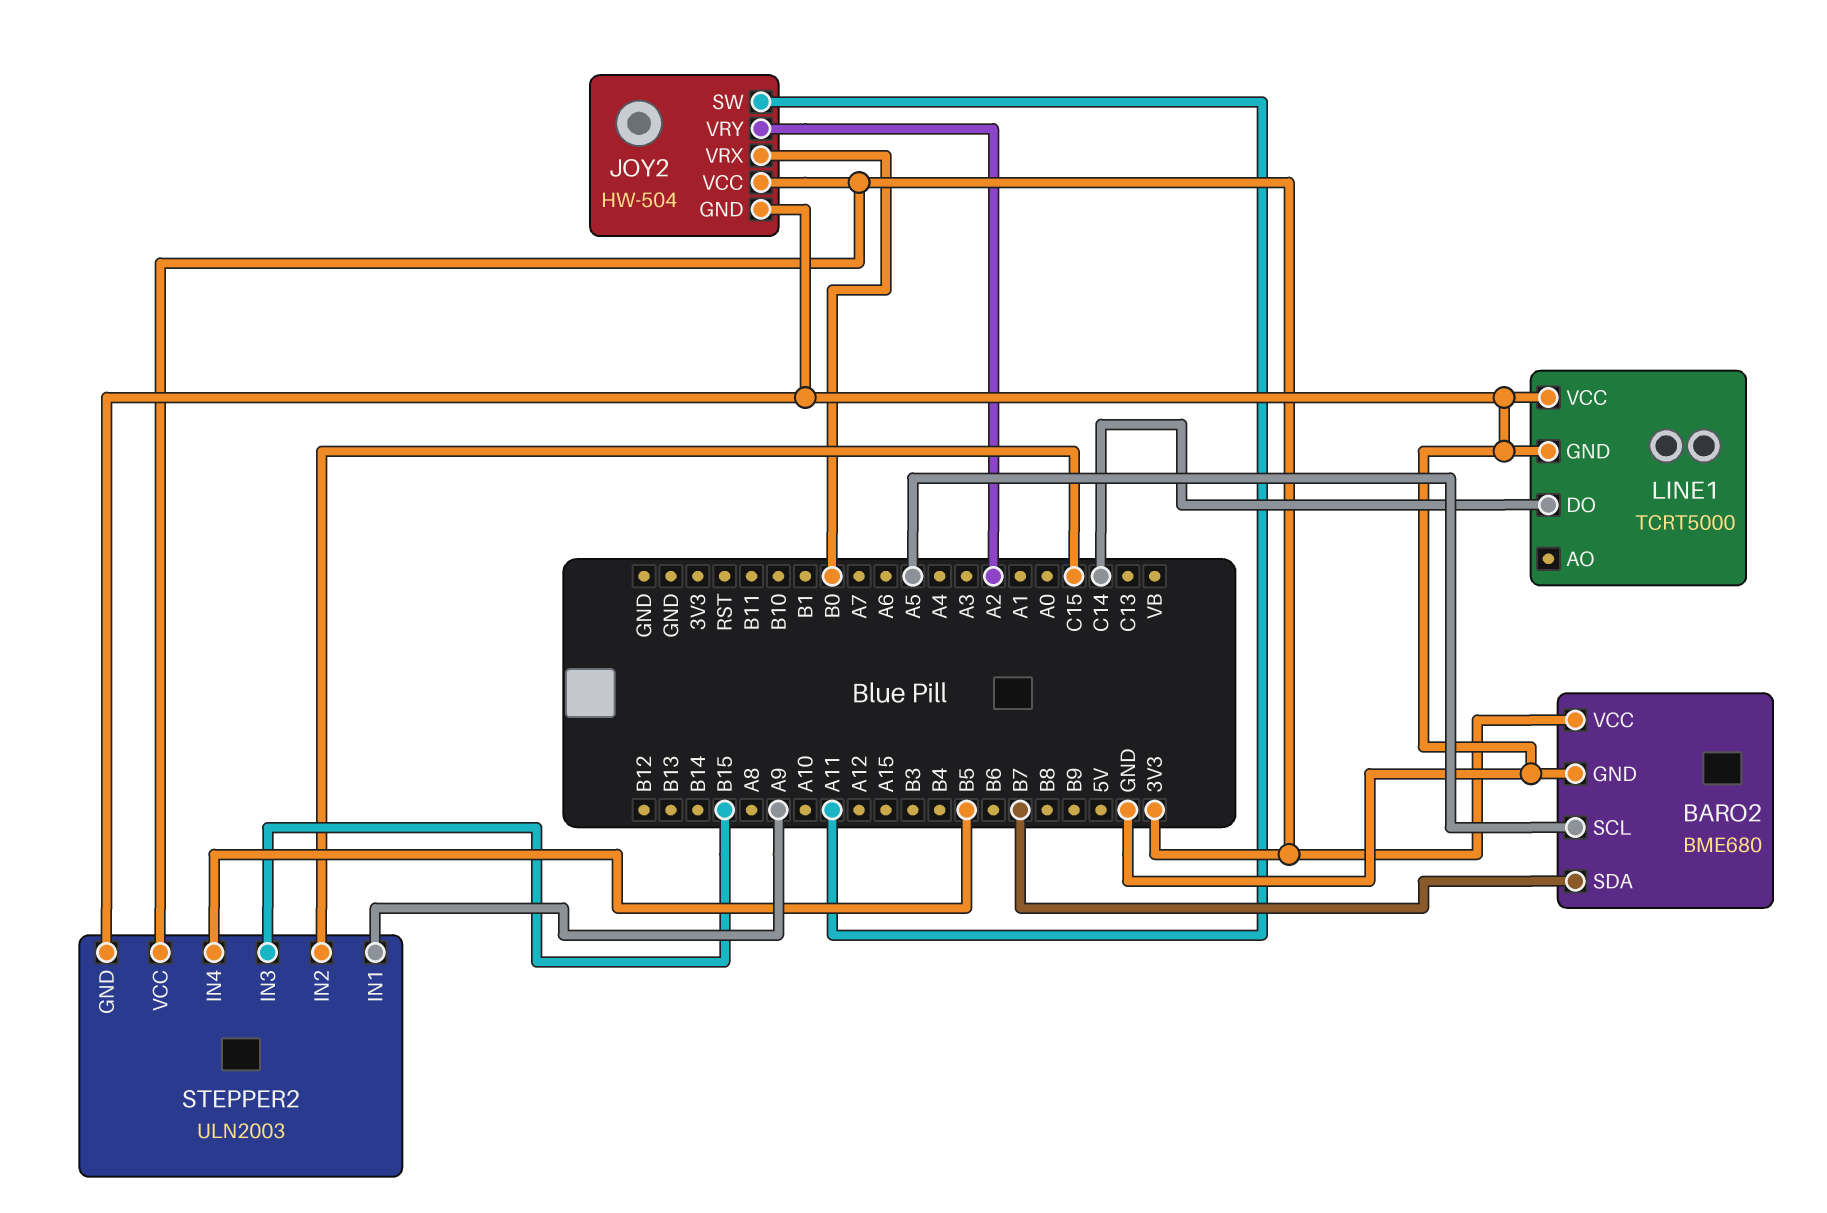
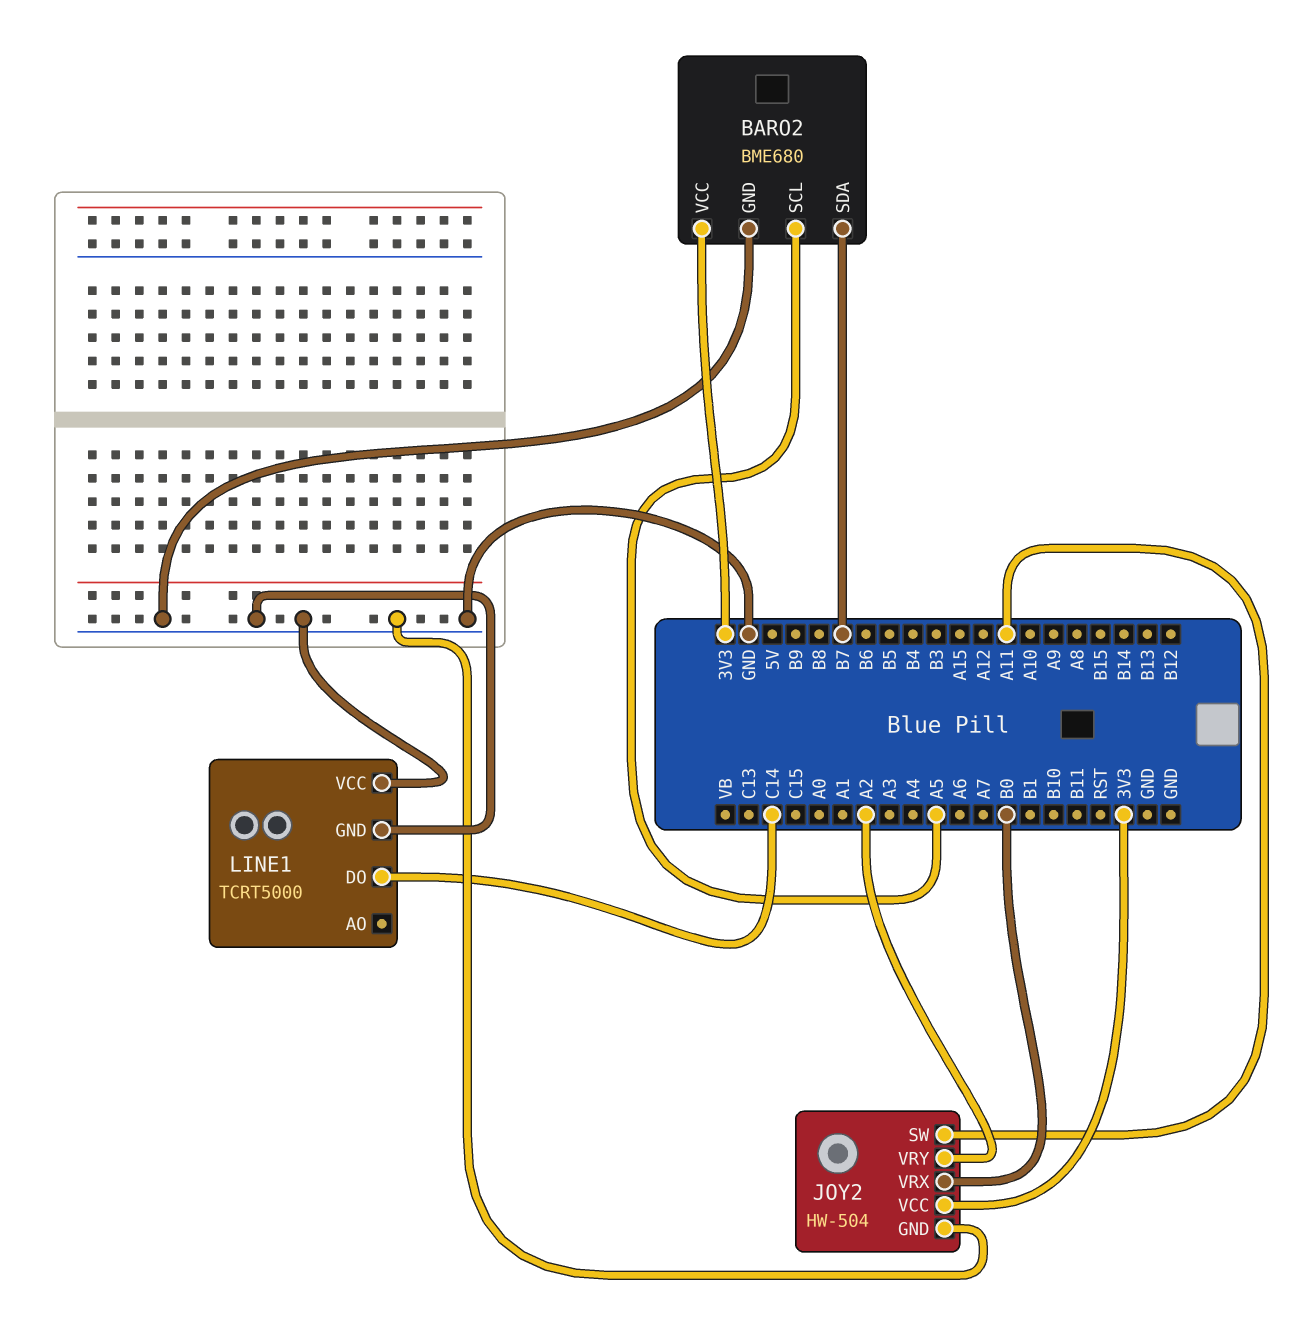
STEPPER2: ULN2003 -> none
STEPPER2 pin GND: GND -> none
STEPPER2 pin IN1: A9 -> none
STEPPER2 pin IN2: C15 -> none
STEPPER2 pin IN3: B15 -> none
STEPPER2 pin IN4: B5 -> none
STEPPER2 pin VCC: 3V3 -> none

